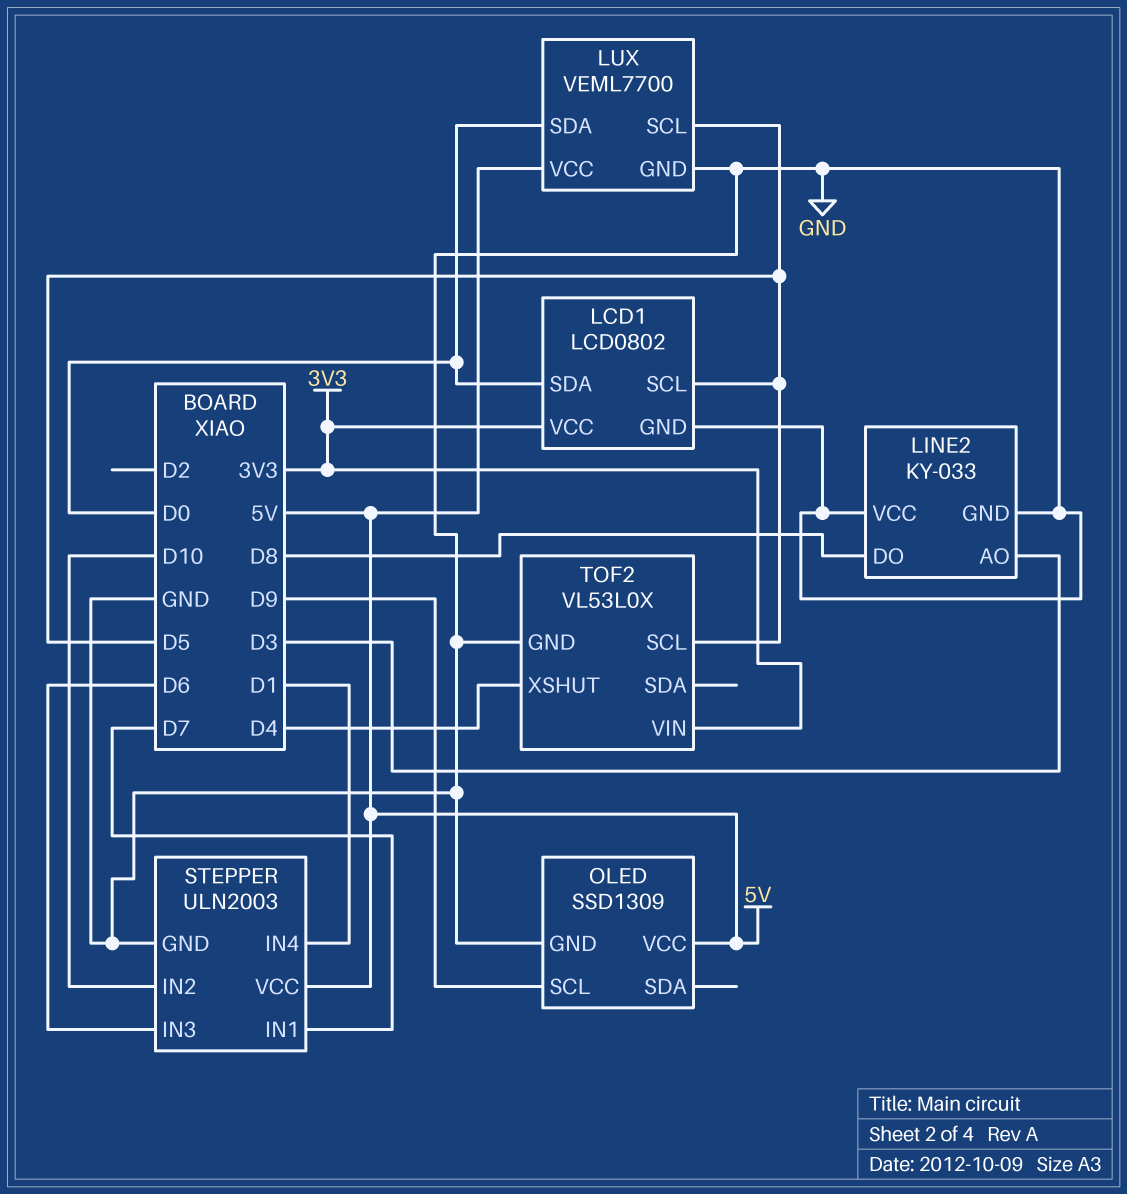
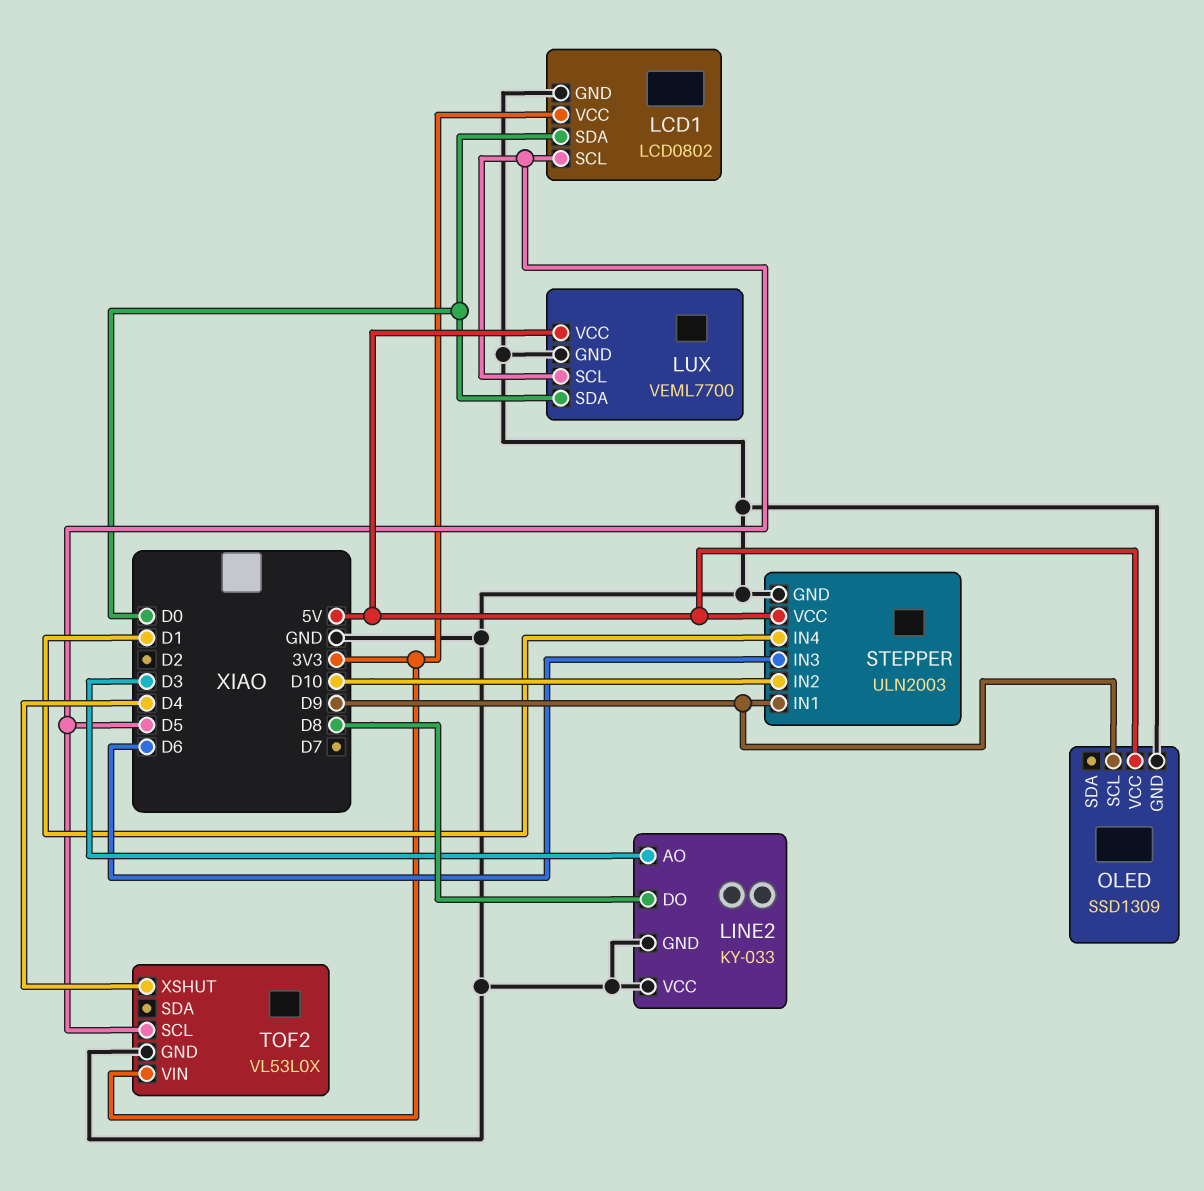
STEPPER pin IN1: D7 -> D9

